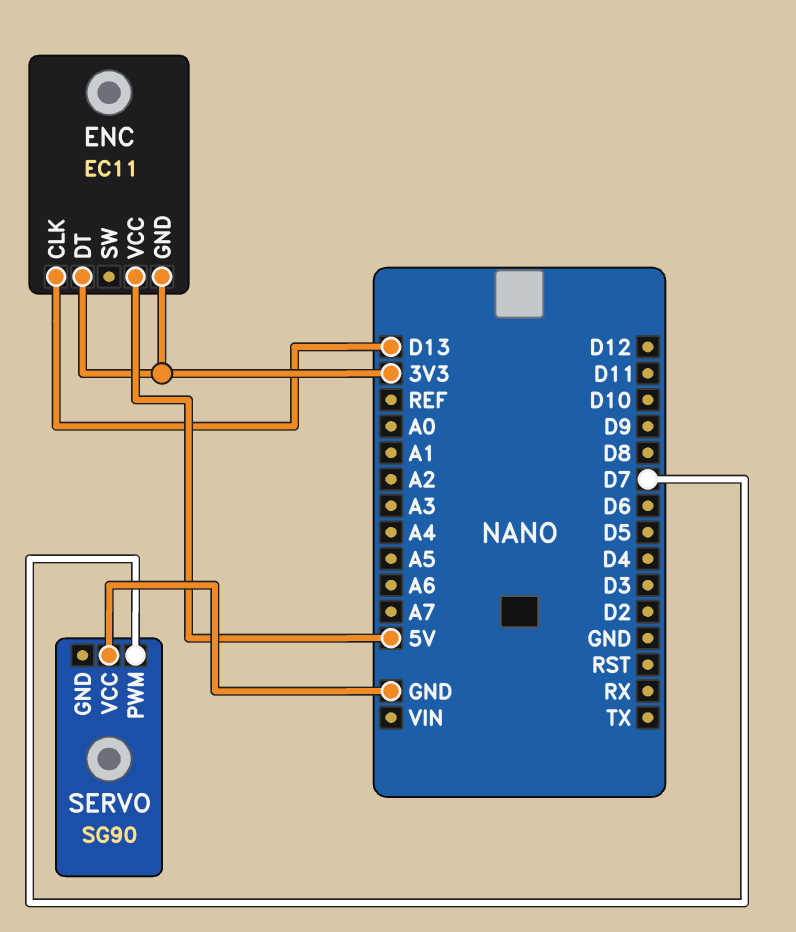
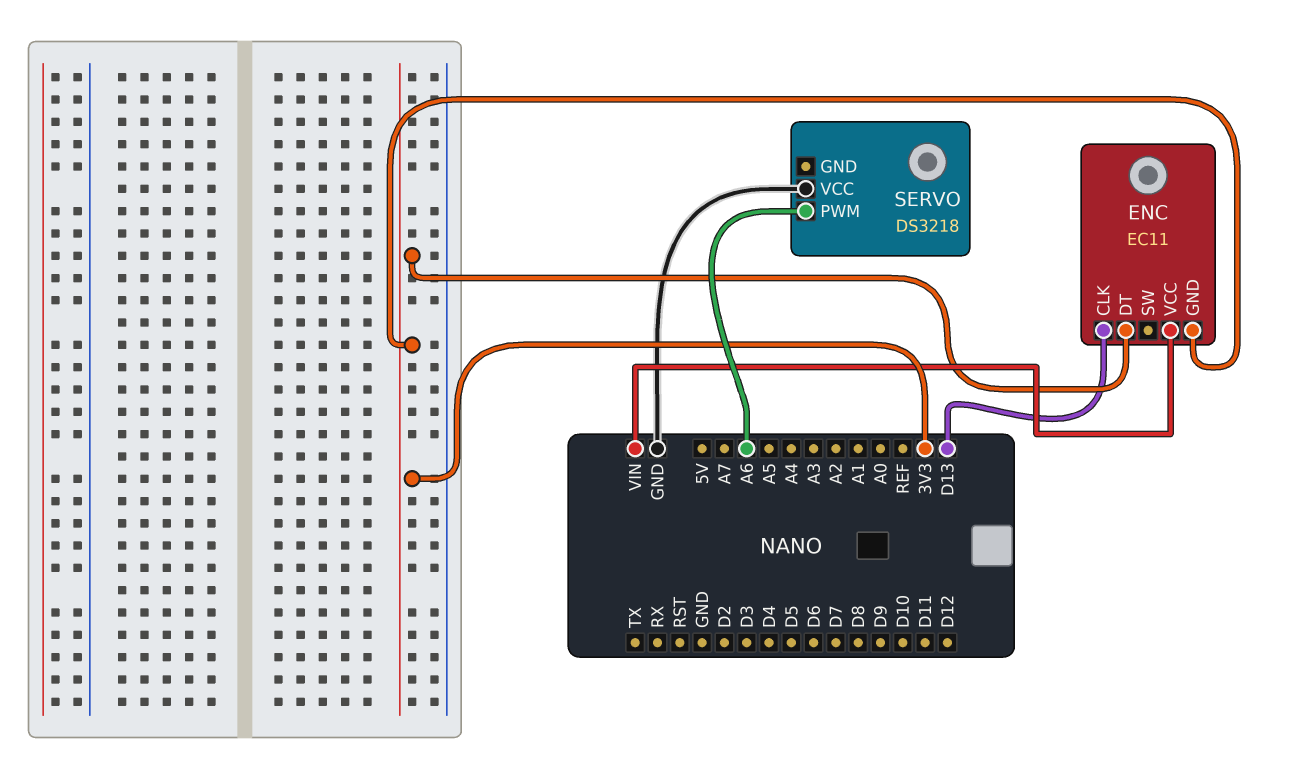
ENC pin VCC: 5V -> VIN
SERVO: SG90 -> DS3218
SERVO pin PWM: D7 -> A6

